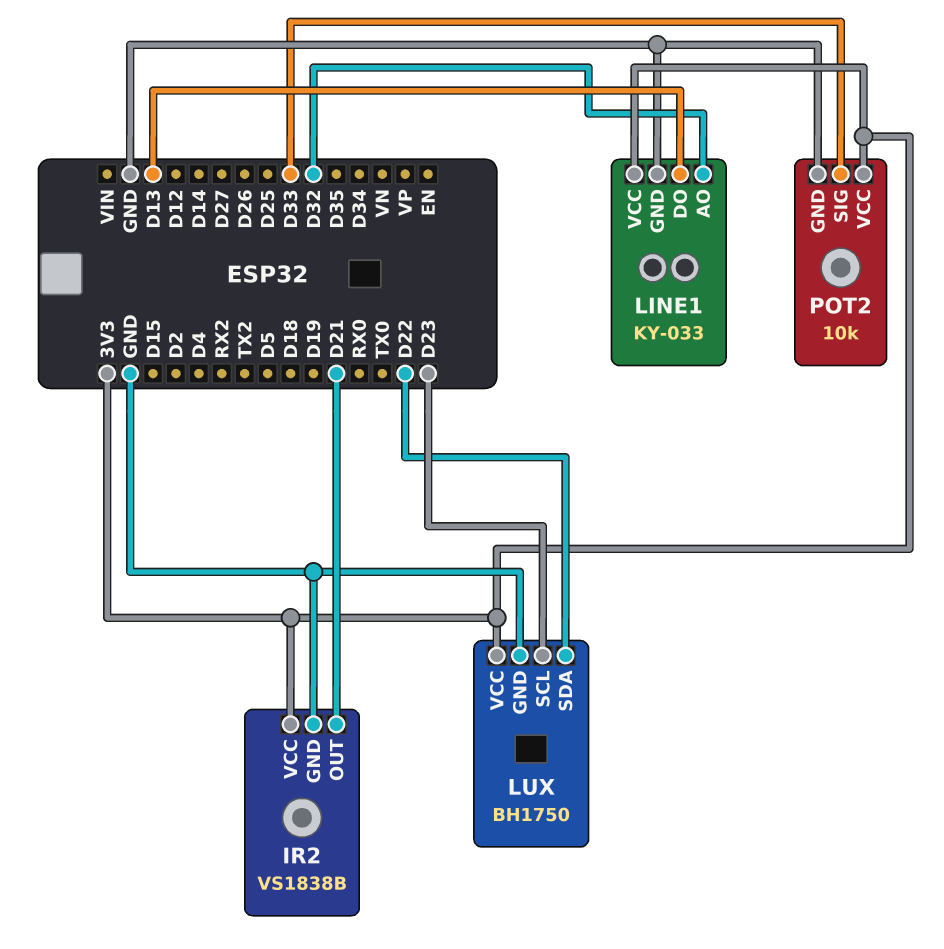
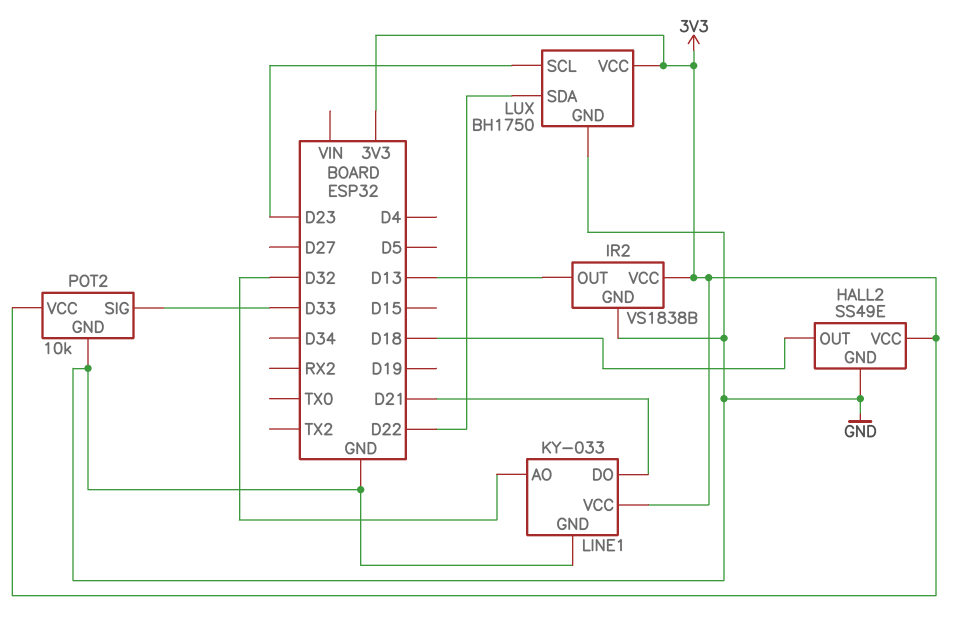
HALL2: none -> SS49E
HALL2 pin GND: none -> GND
HALL2 pin OUT: none -> D18
HALL2 pin VCC: none -> 3V3
IR2 pin OUT: D21 -> D13
LINE1 pin DO: D13 -> D21

